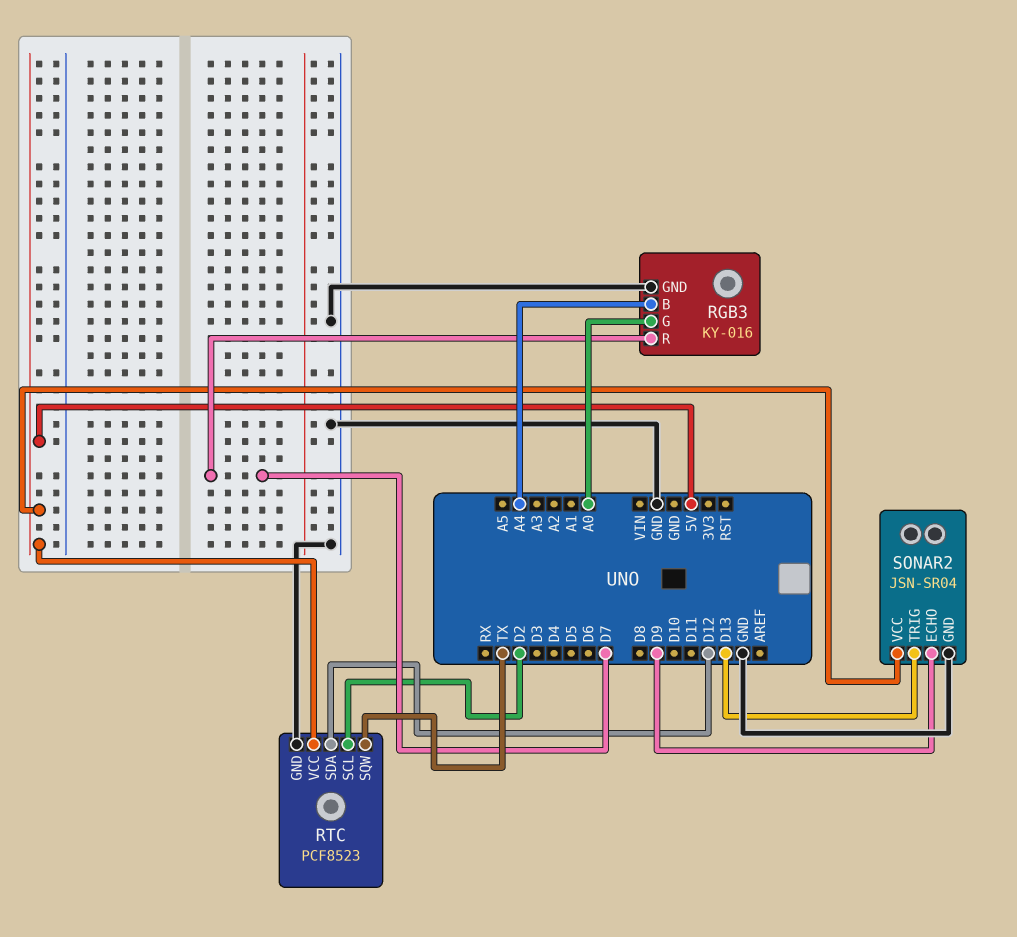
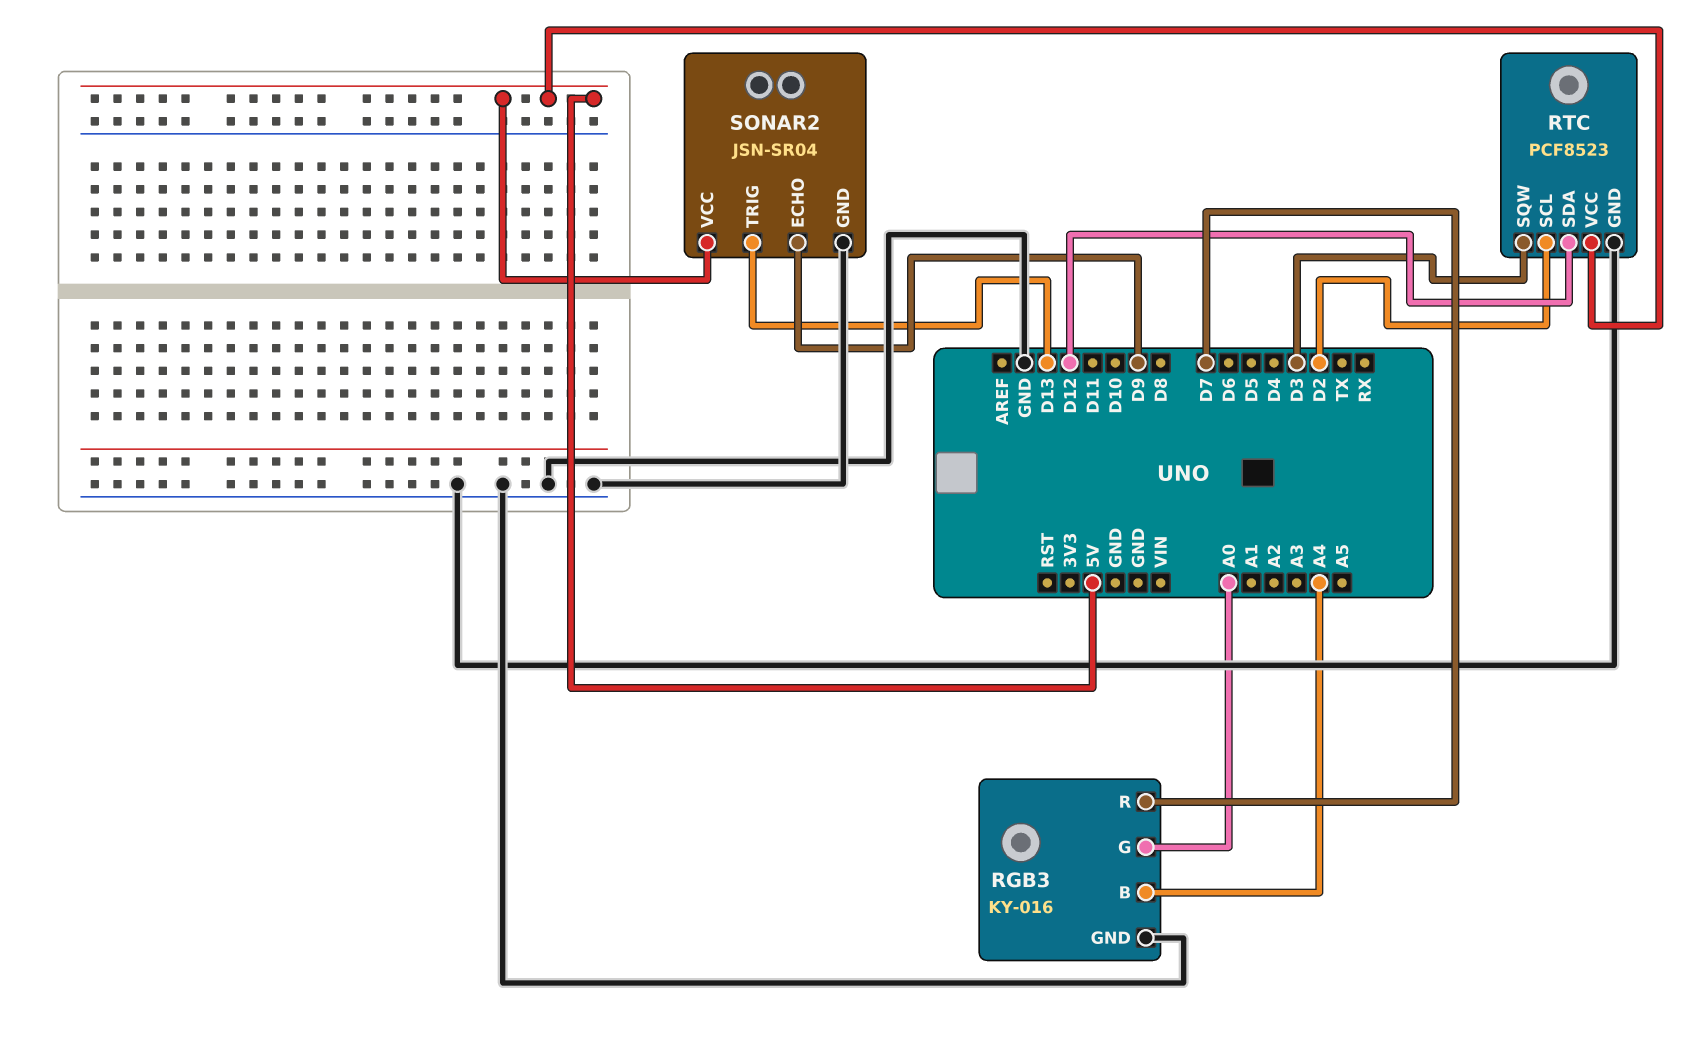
RTC pin SQW: TX -> D3

